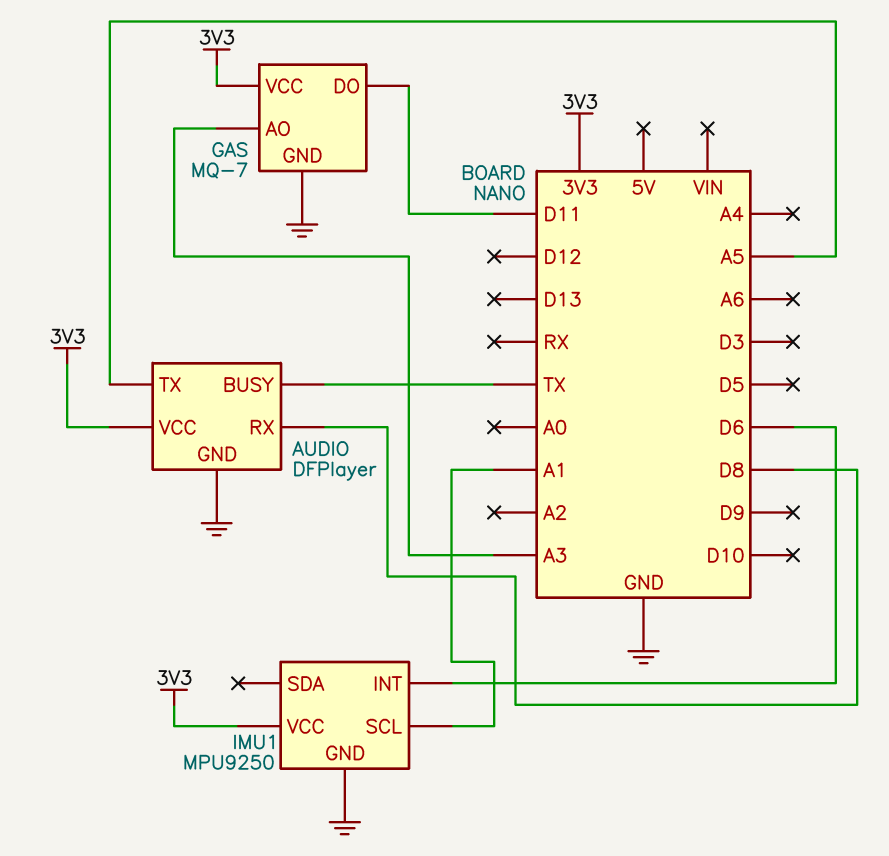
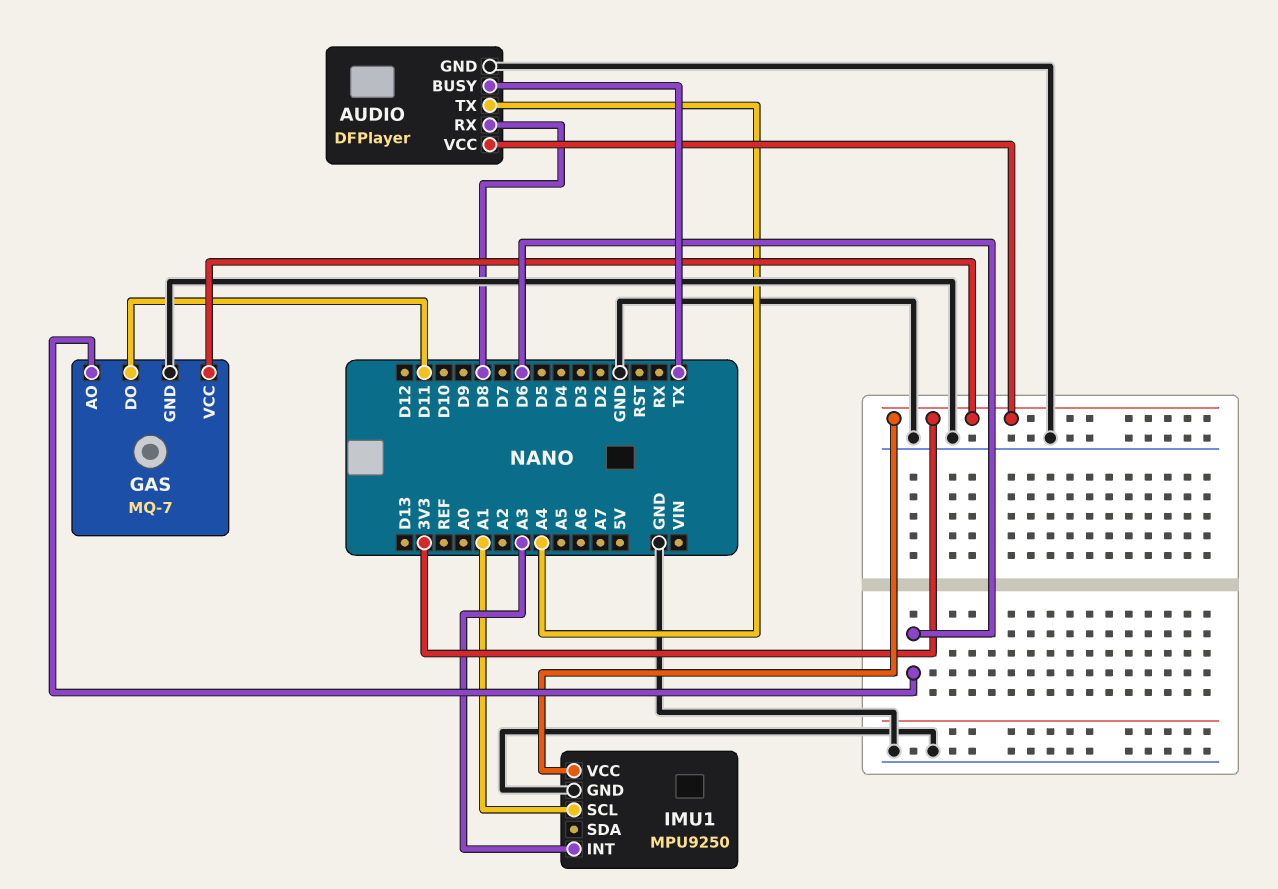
AUDIO pin TX: A5 -> A4
GAS pin AO: A3 -> D6
IMU1 pin INT: D6 -> A3

